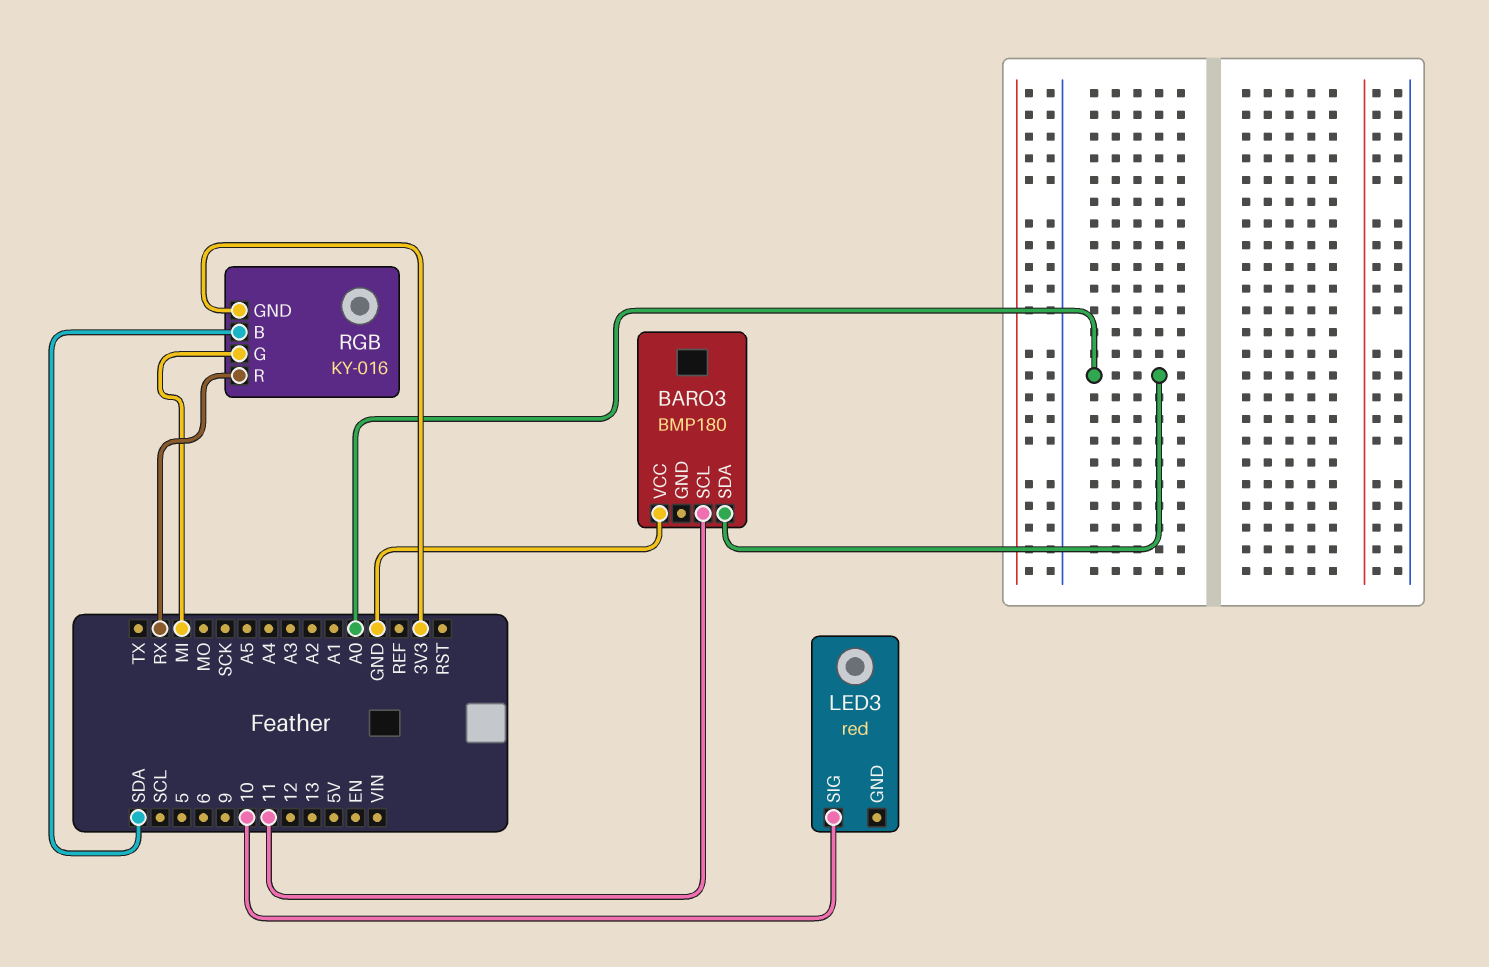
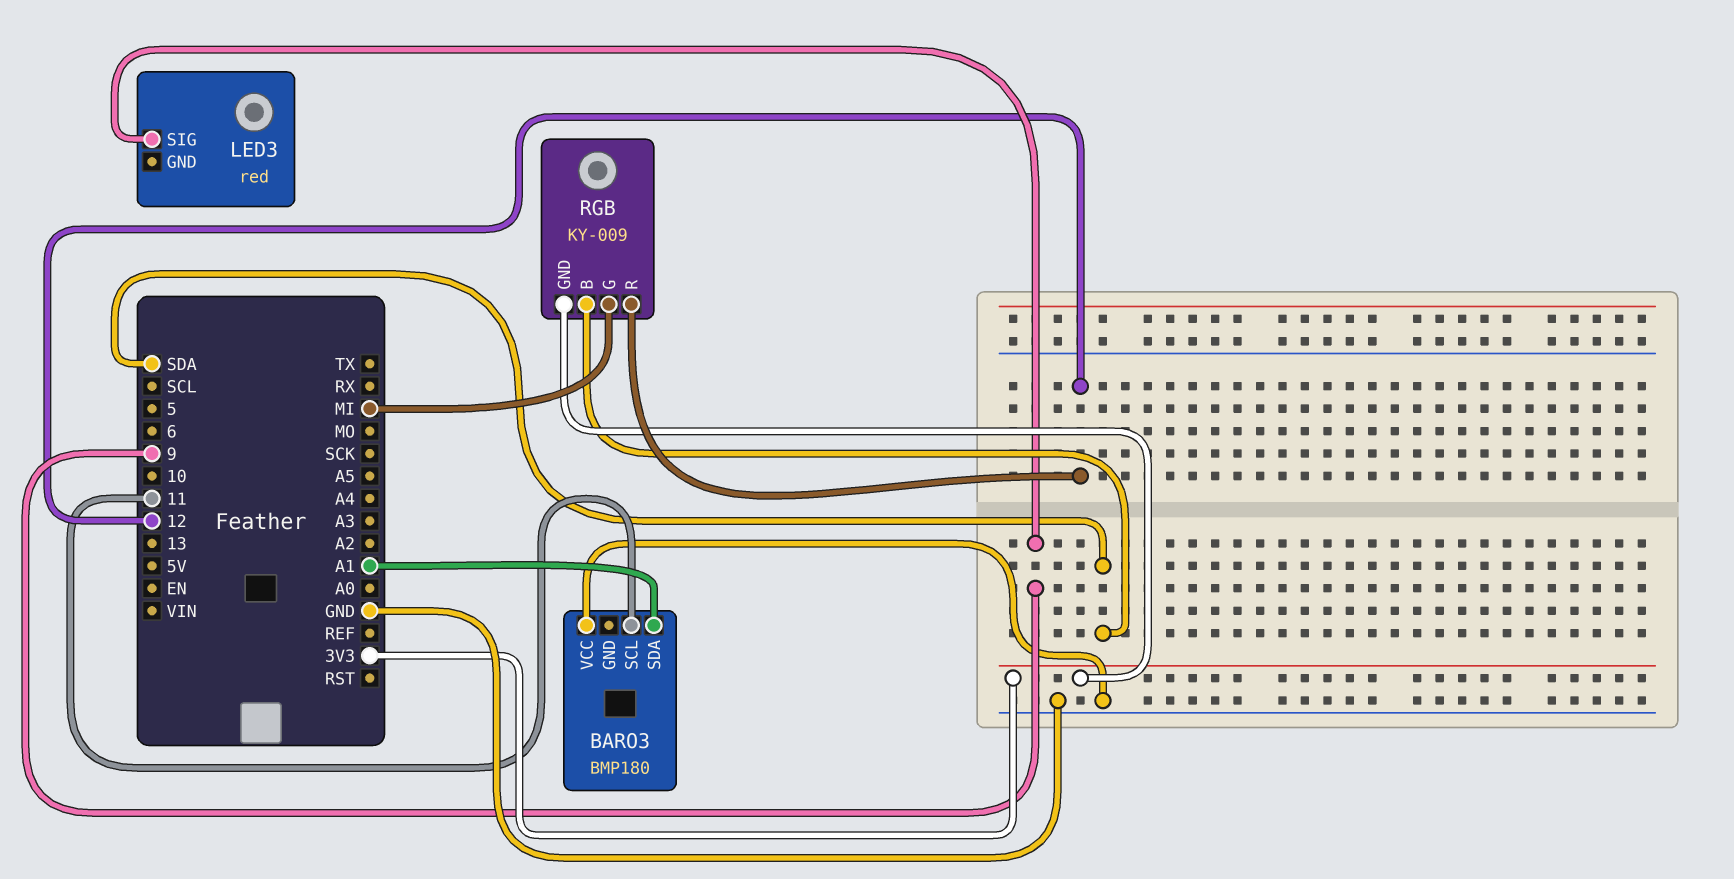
BARO3 pin SDA: A0 -> A1
LED3 pin SIG: 10 -> 9
RGB: KY-016 -> KY-009
RGB pin R: RX -> 12

